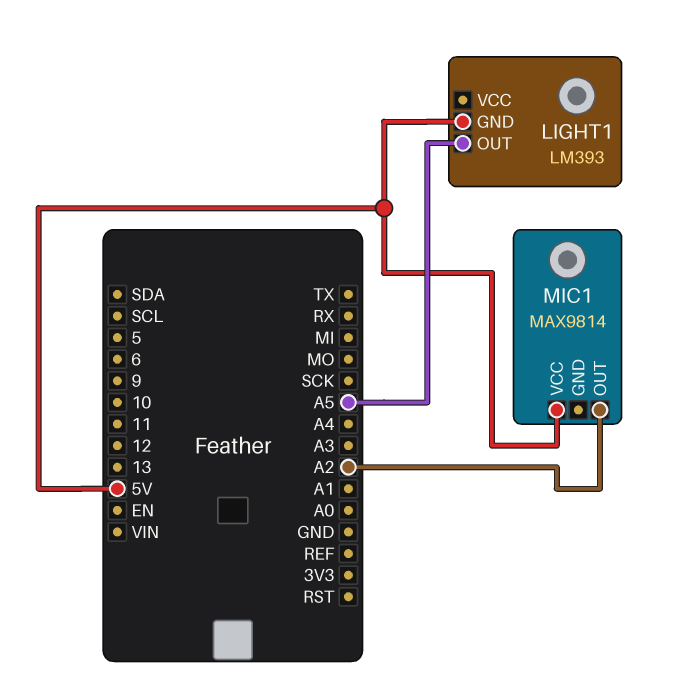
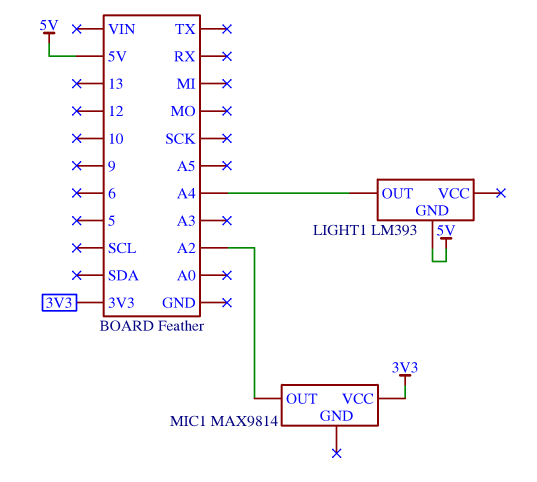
LIGHT1 pin OUT: A5 -> A4
MIC1 pin VCC: 5V -> 3V3

